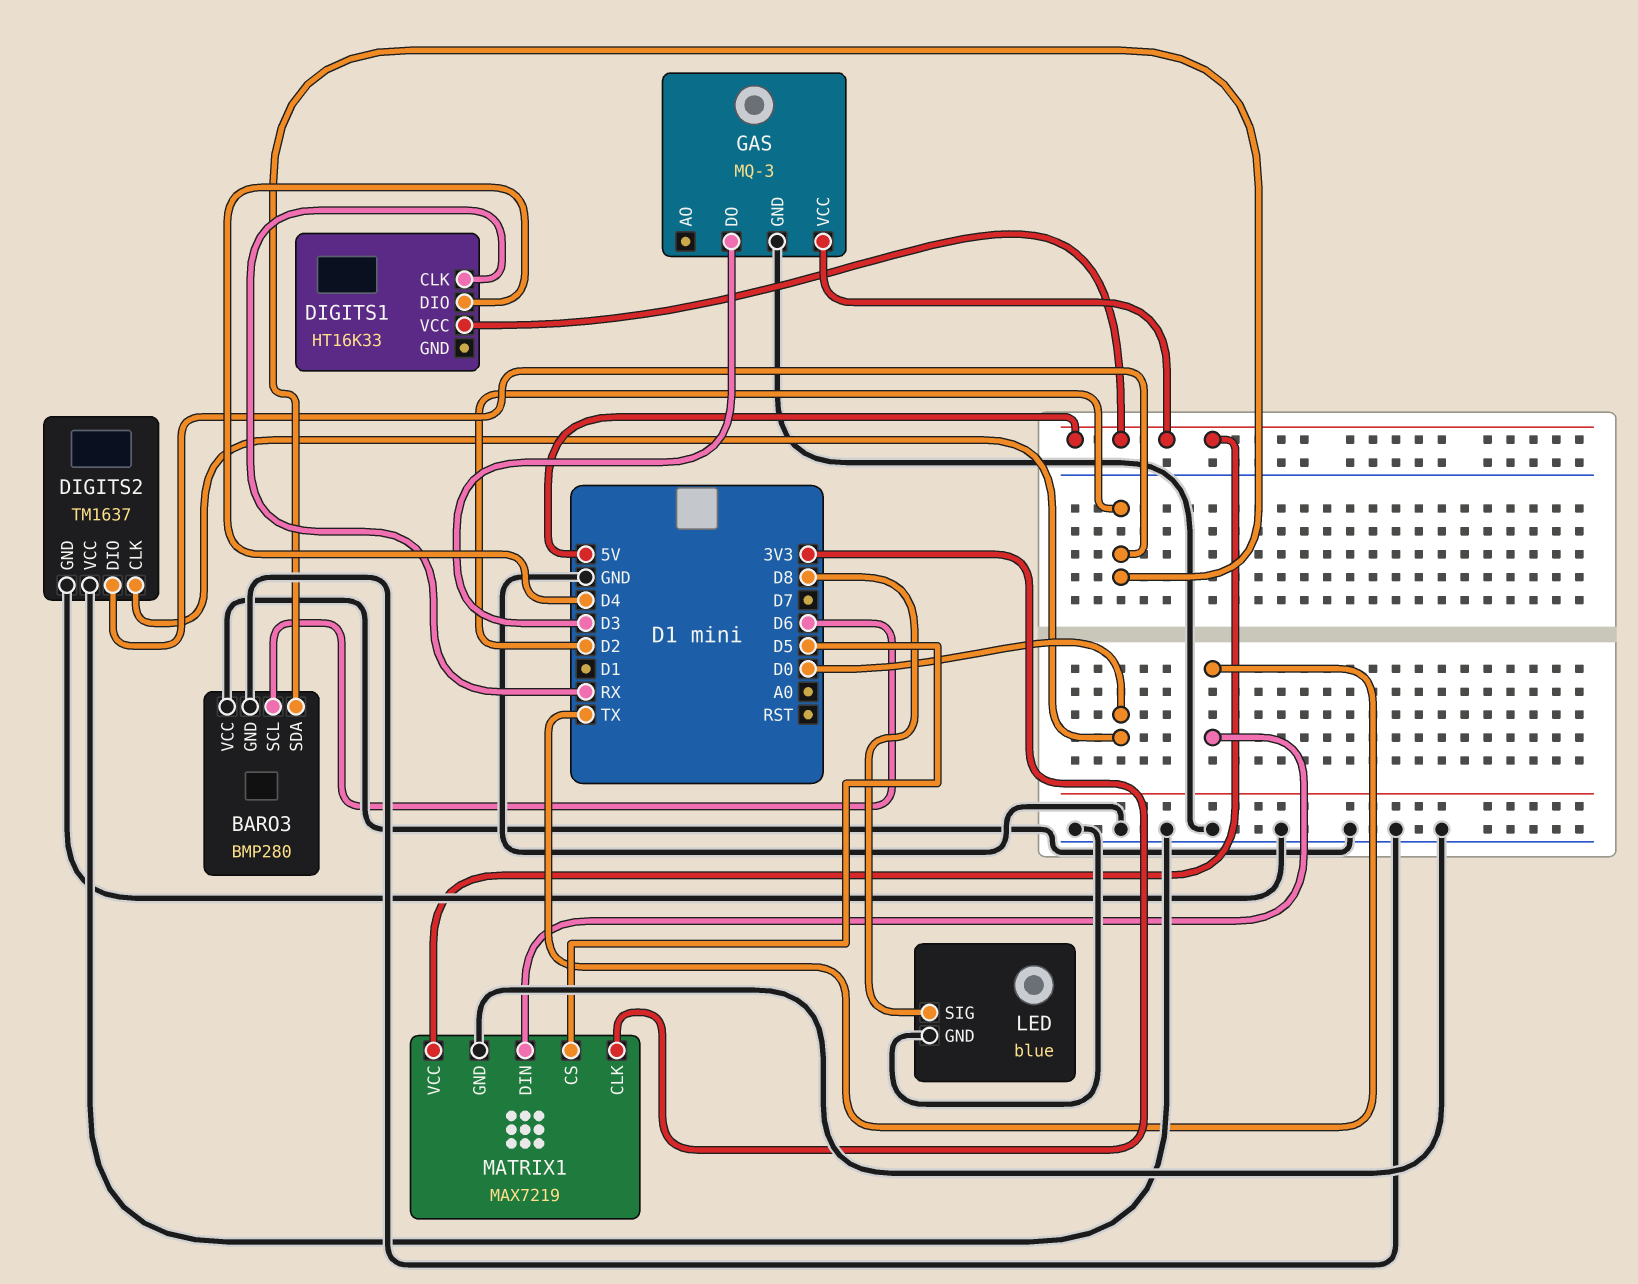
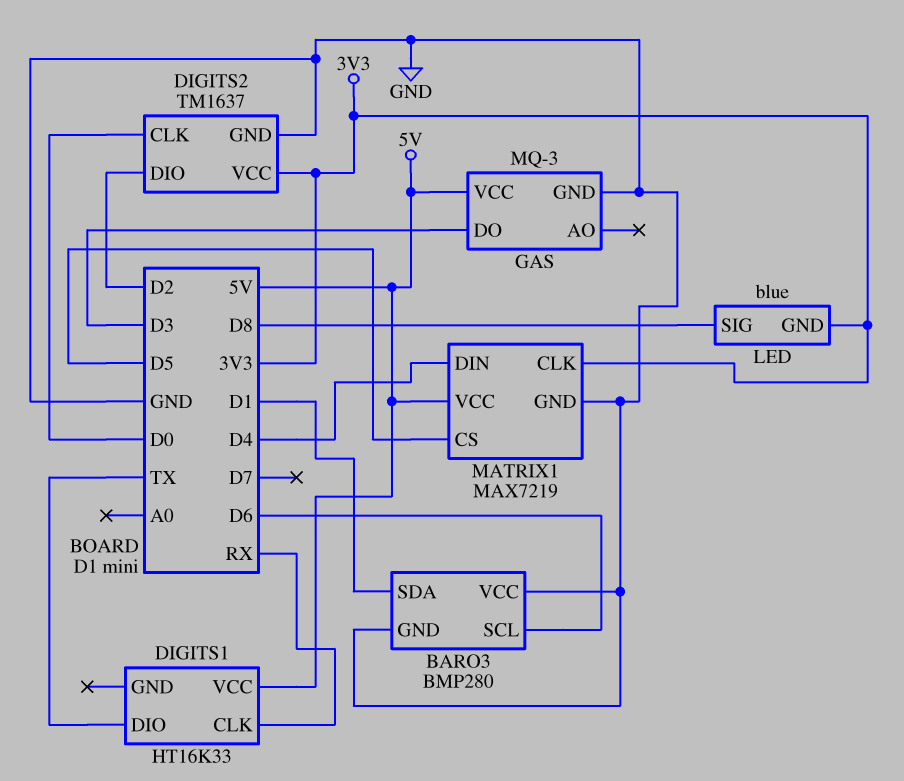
BARO3 pin SDA: D2 -> D1
DIGITS1 pin DIO: D4 -> TX
DIGITS2 pin VCC: GND -> 3V3
LED pin GND: GND -> 3V3
MATRIX1 pin DIN: TX -> D4

